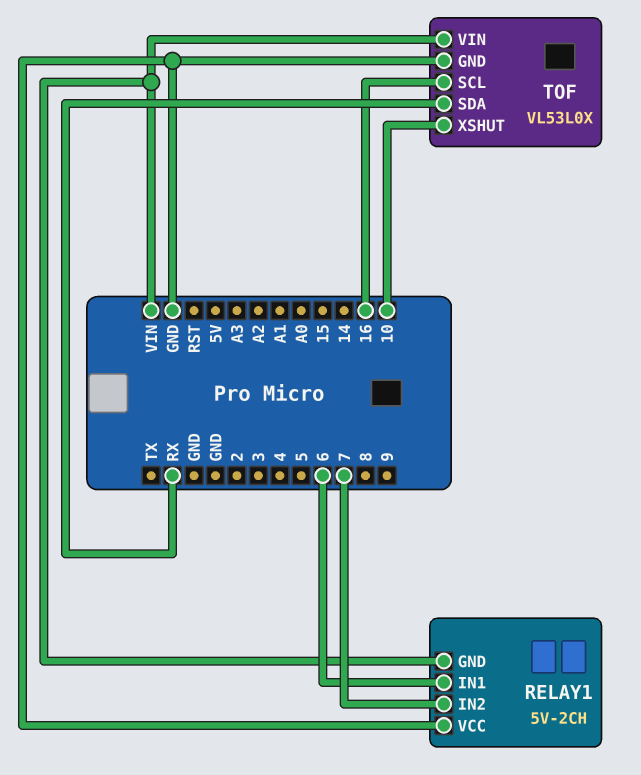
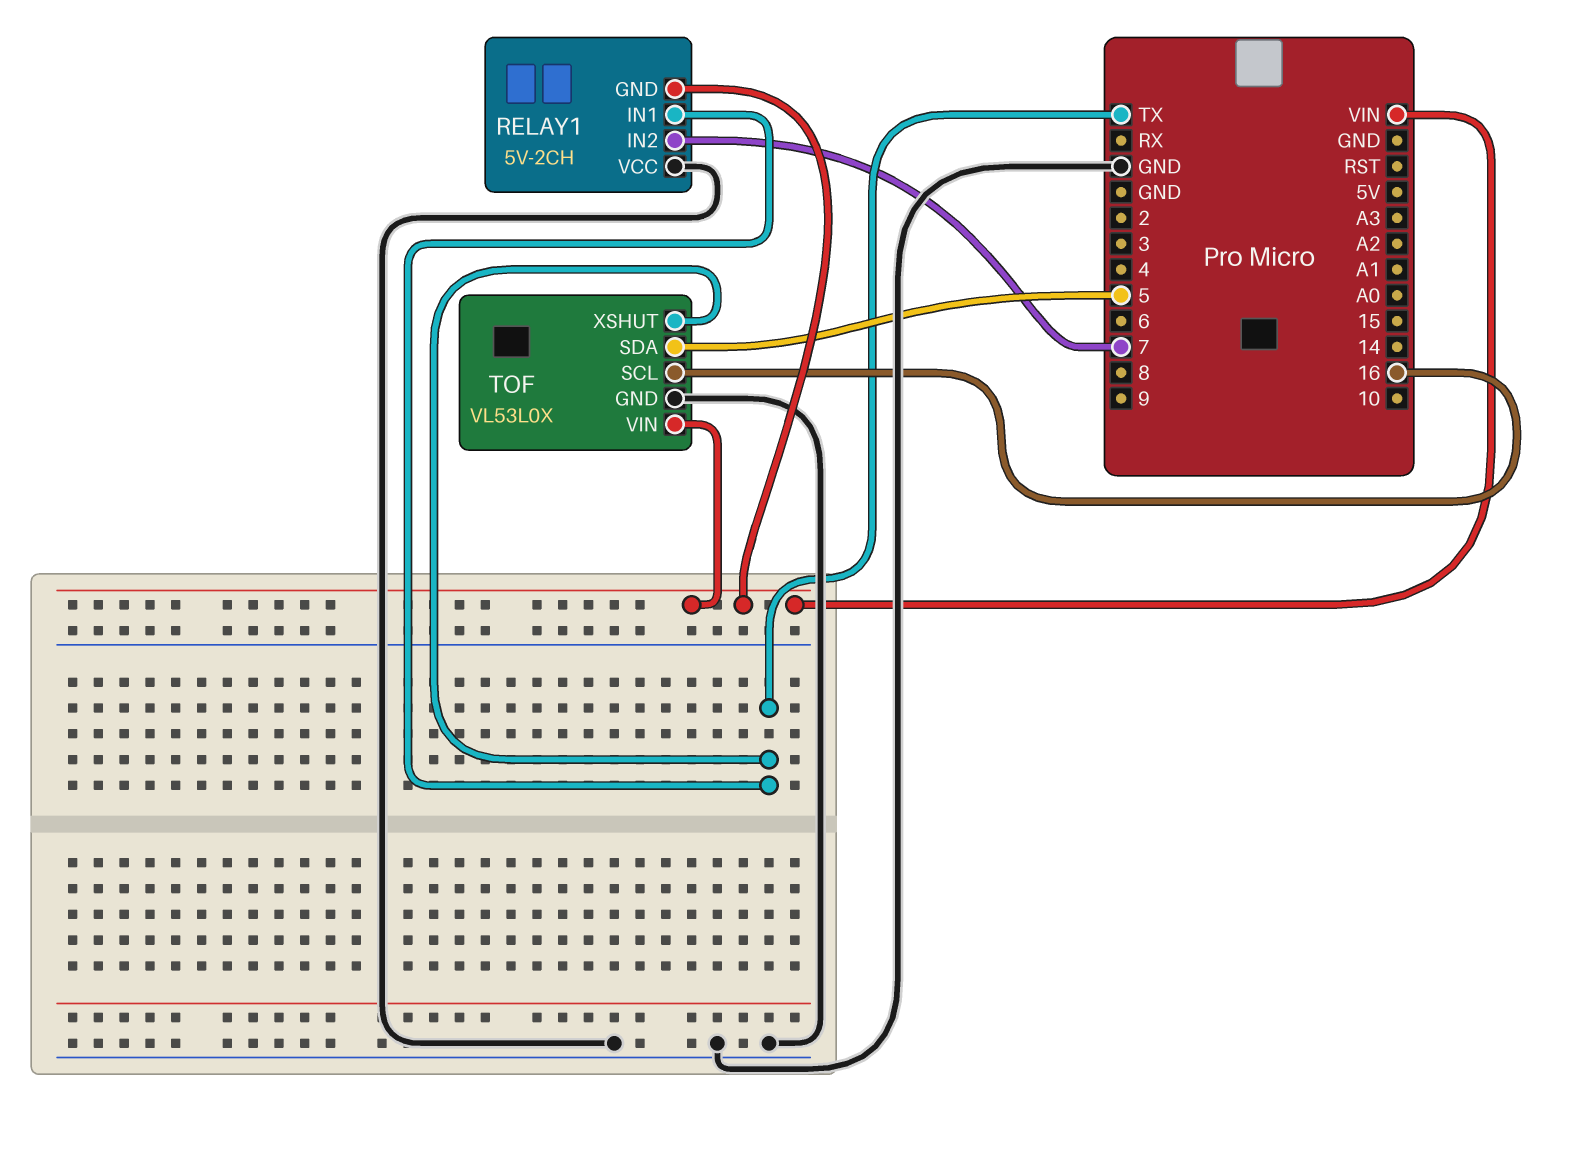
RELAY1 pin IN1: 6 -> TX
TOF pin SDA: RX -> 5
TOF pin XSHUT: 10 -> TX

